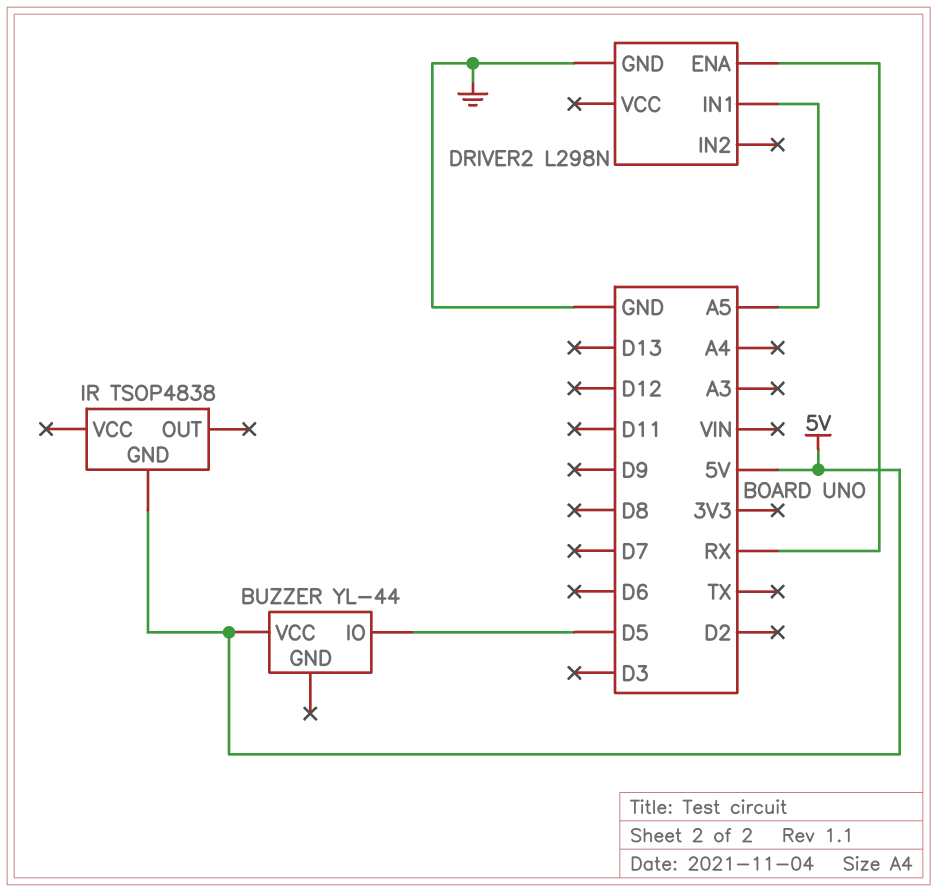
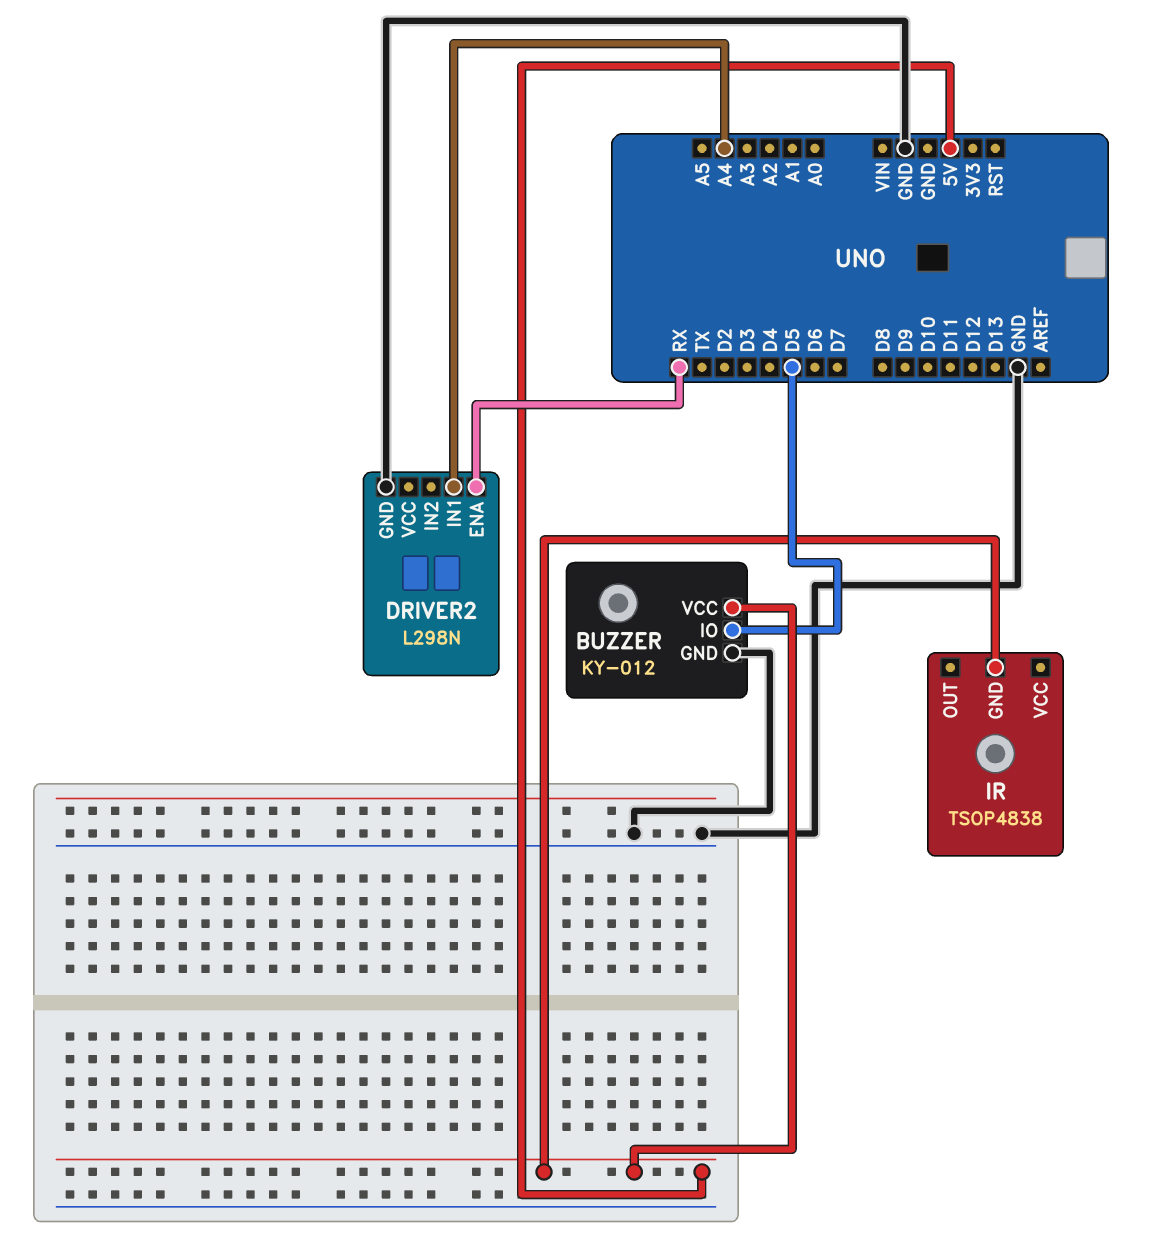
BUZZER: YL-44 -> KY-012
BUZZER pin GND: none -> GND
DRIVER2 pin IN1: A5 -> A4

